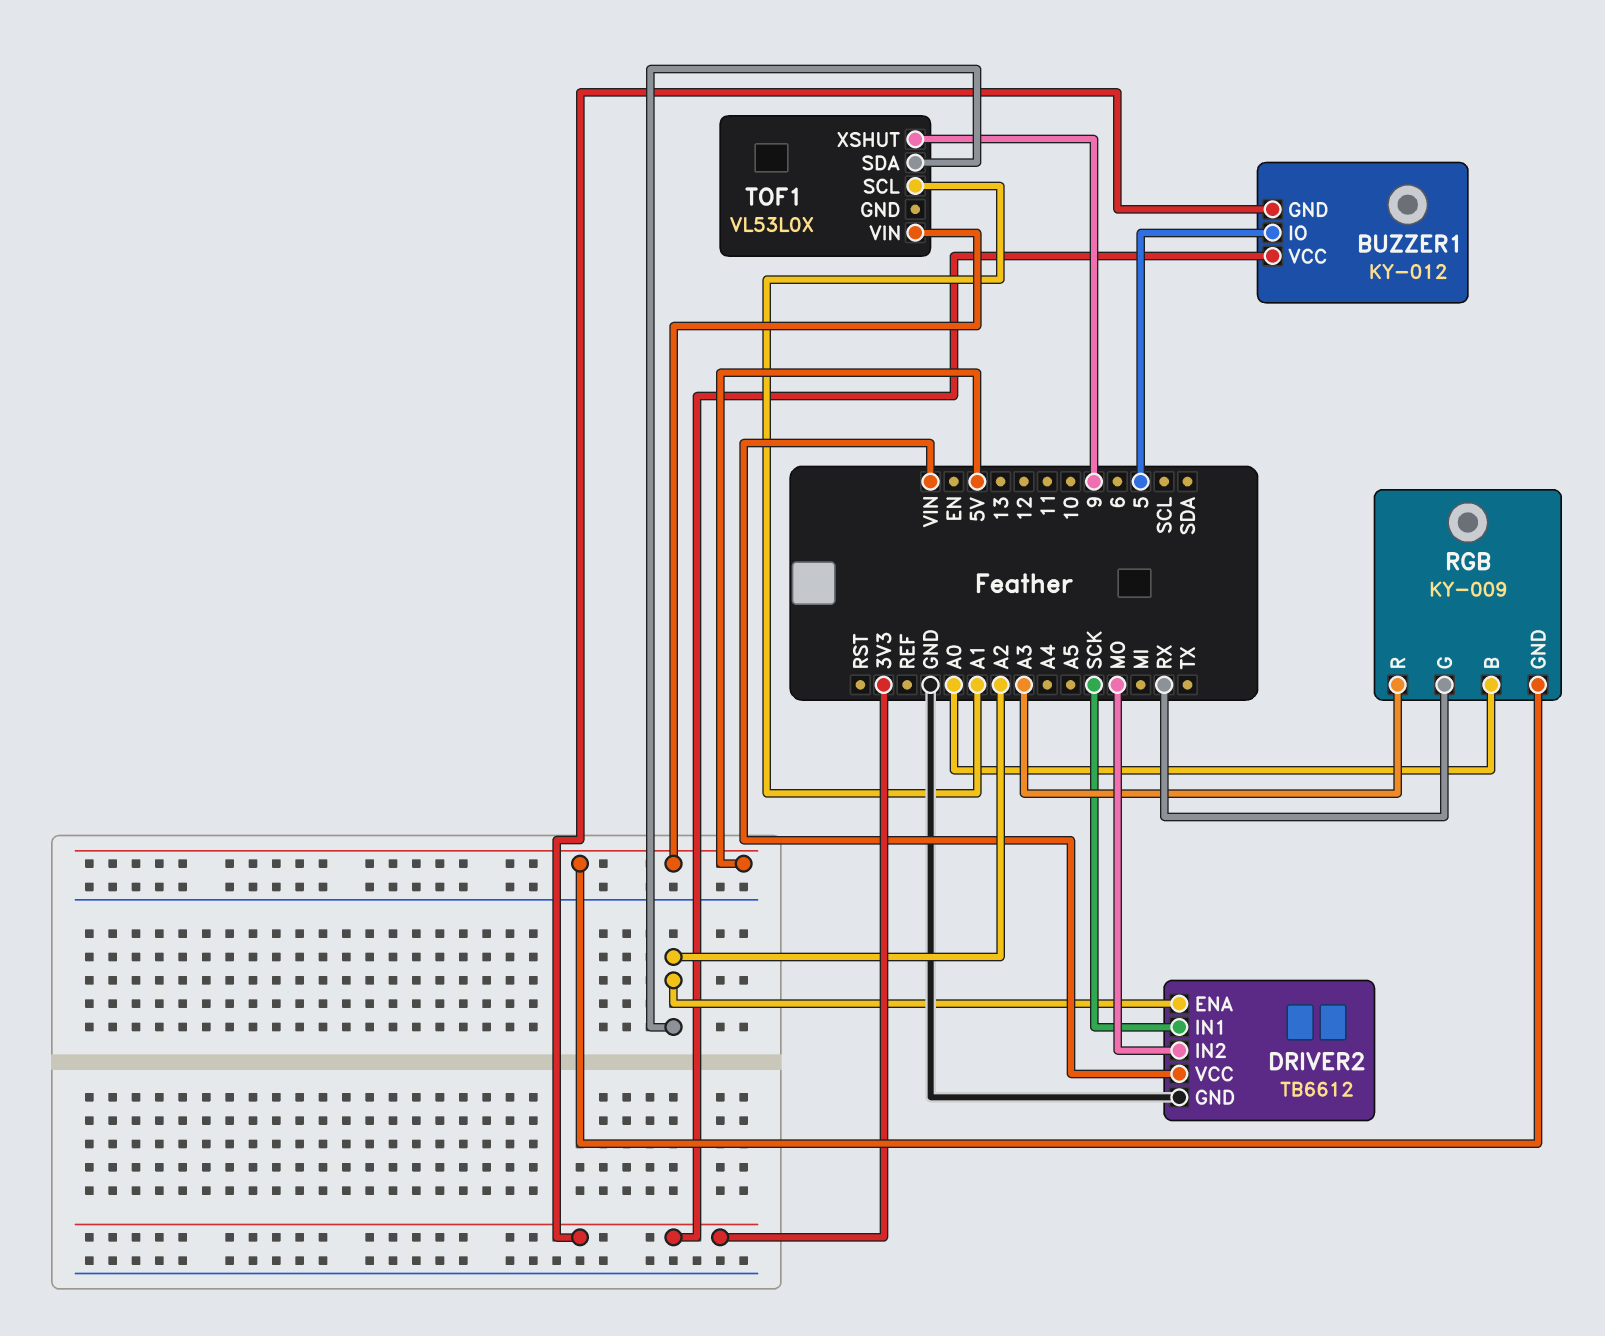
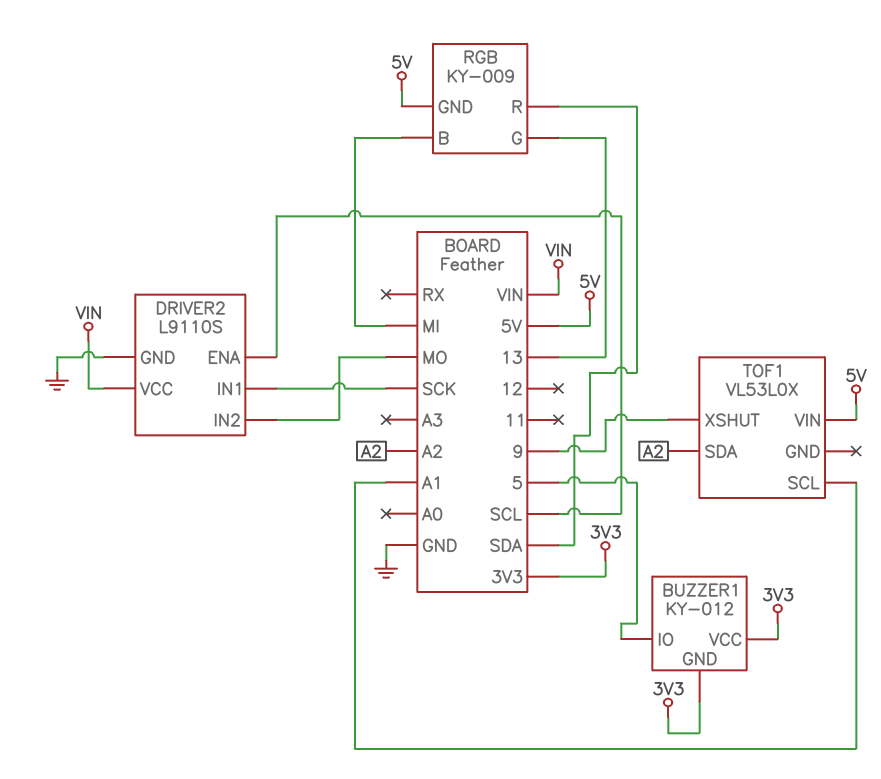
DRIVER2: TB6612 -> L9110S
DRIVER2 pin ENA: A2 -> SCL
RGB pin B: A0 -> MI
RGB pin G: RX -> 13
RGB pin R: A3 -> SDA

